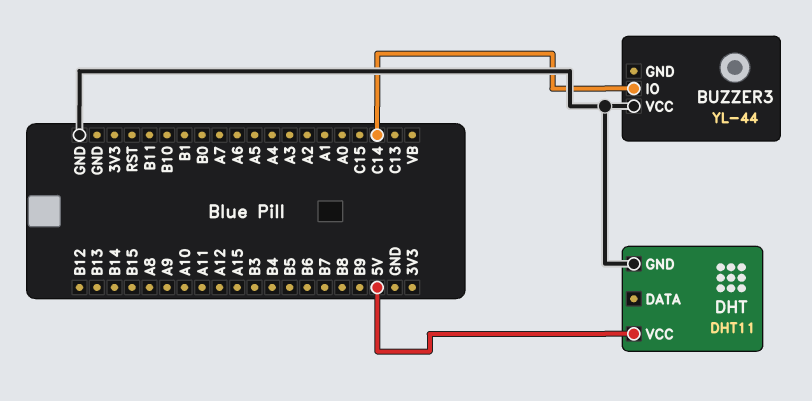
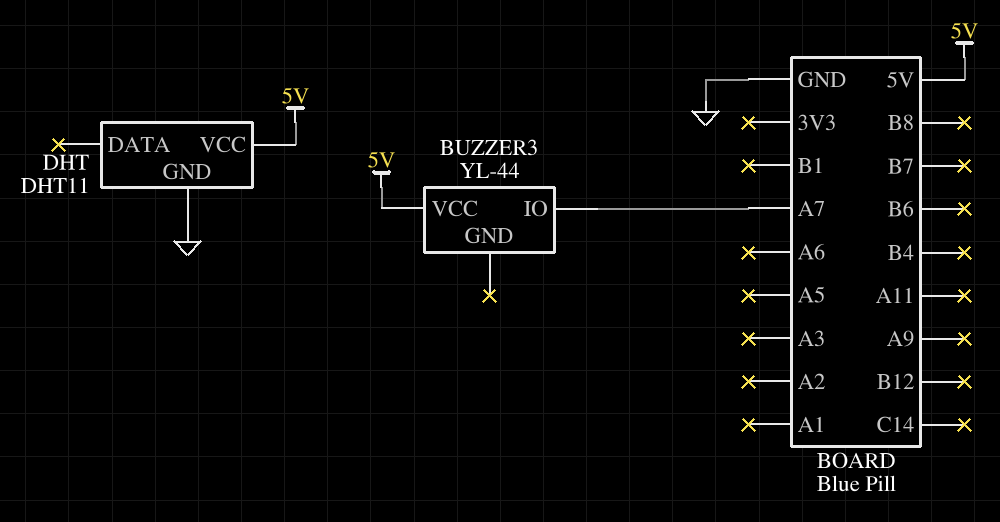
BUZZER3 pin IO: C14 -> A7
BUZZER3 pin VCC: GND -> 5V

